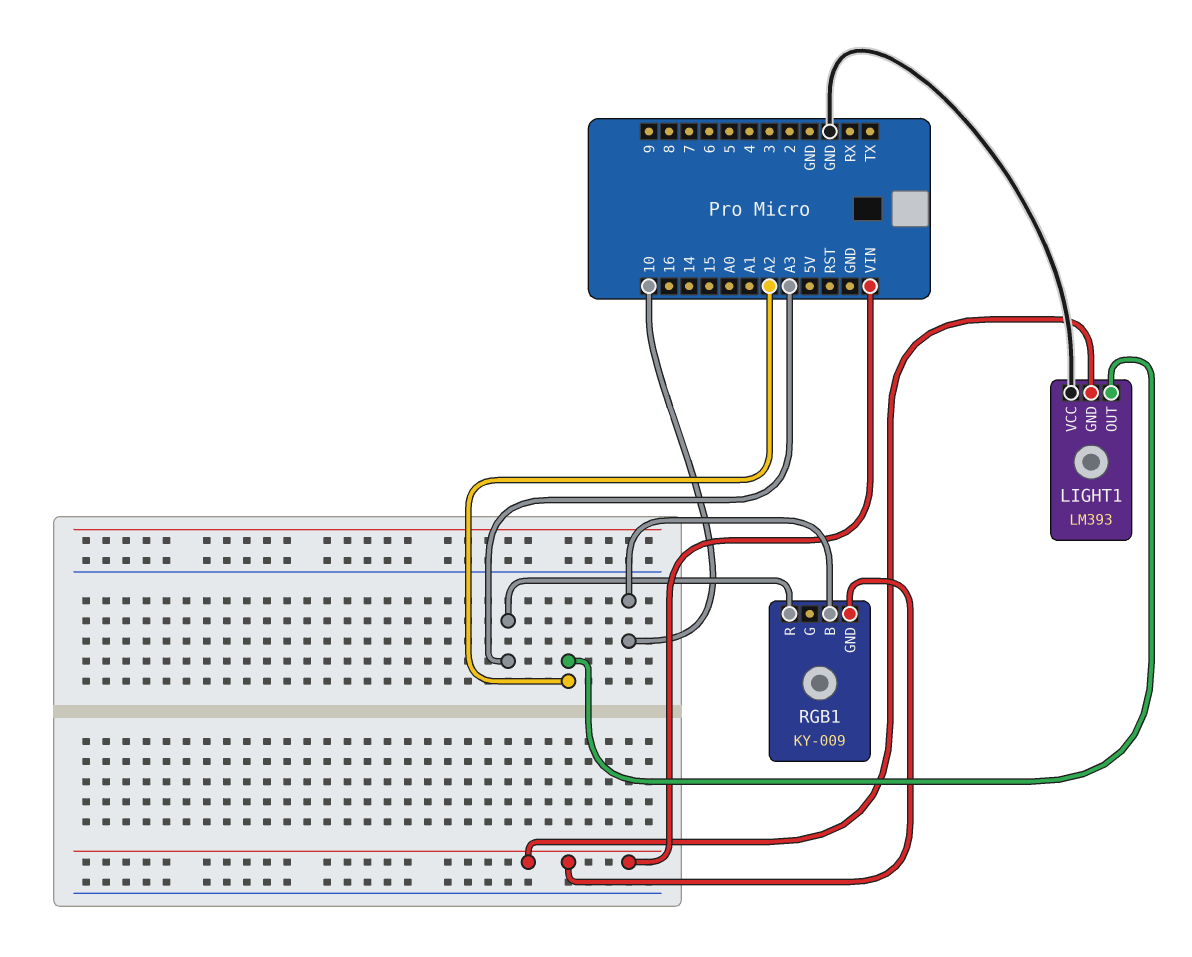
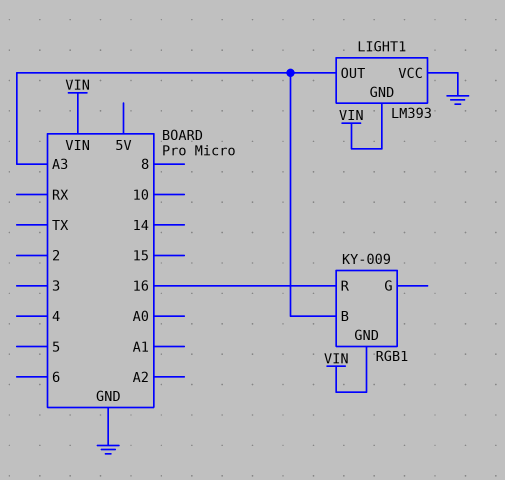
LIGHT1 pin OUT: A2 -> A3
RGB1 pin B: 10 -> A3
RGB1 pin R: A3 -> 16

